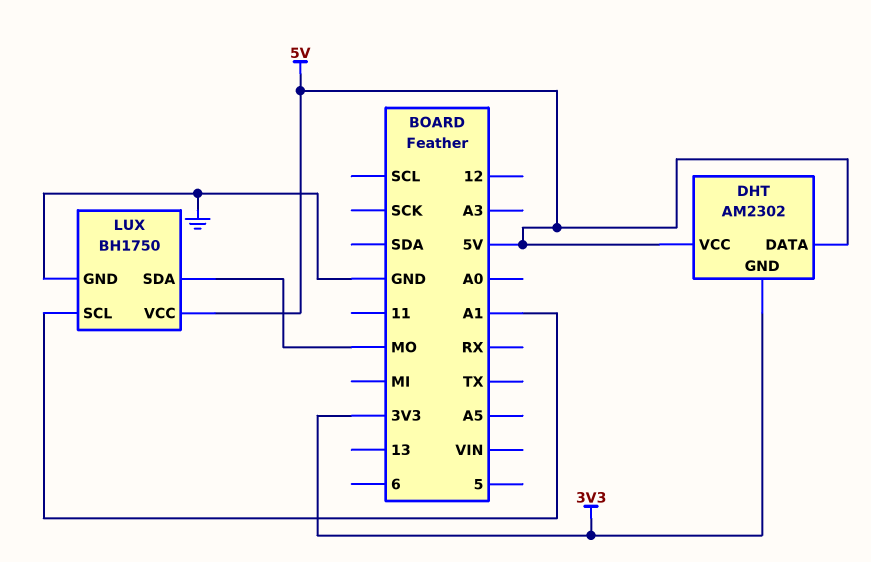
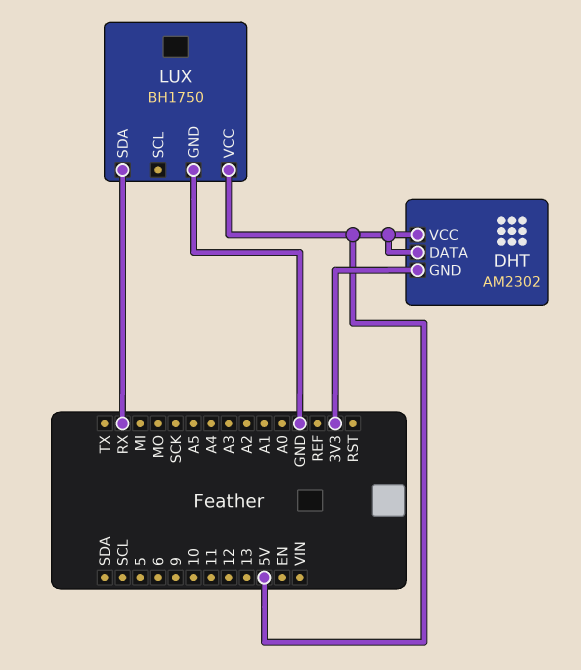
LUX pin SCL: A1 -> none
LUX pin SDA: MO -> RX

